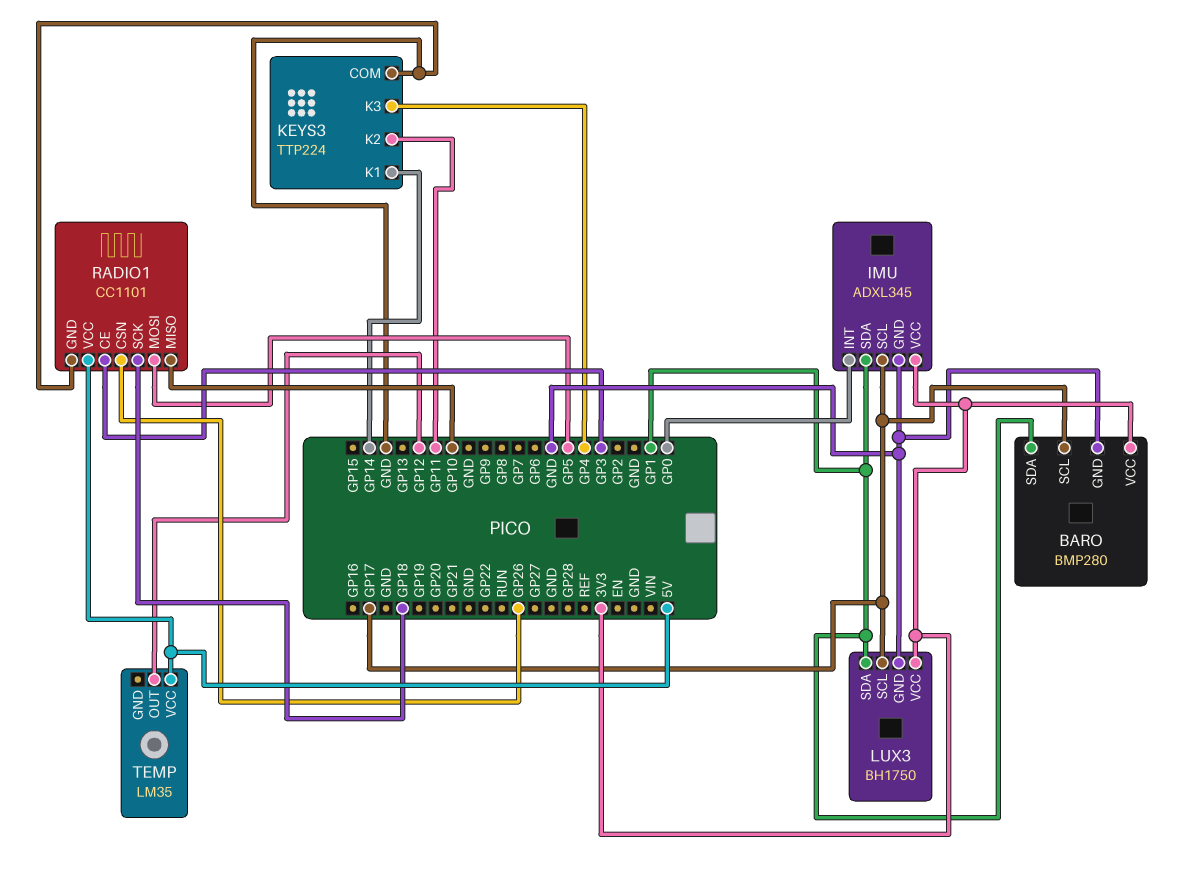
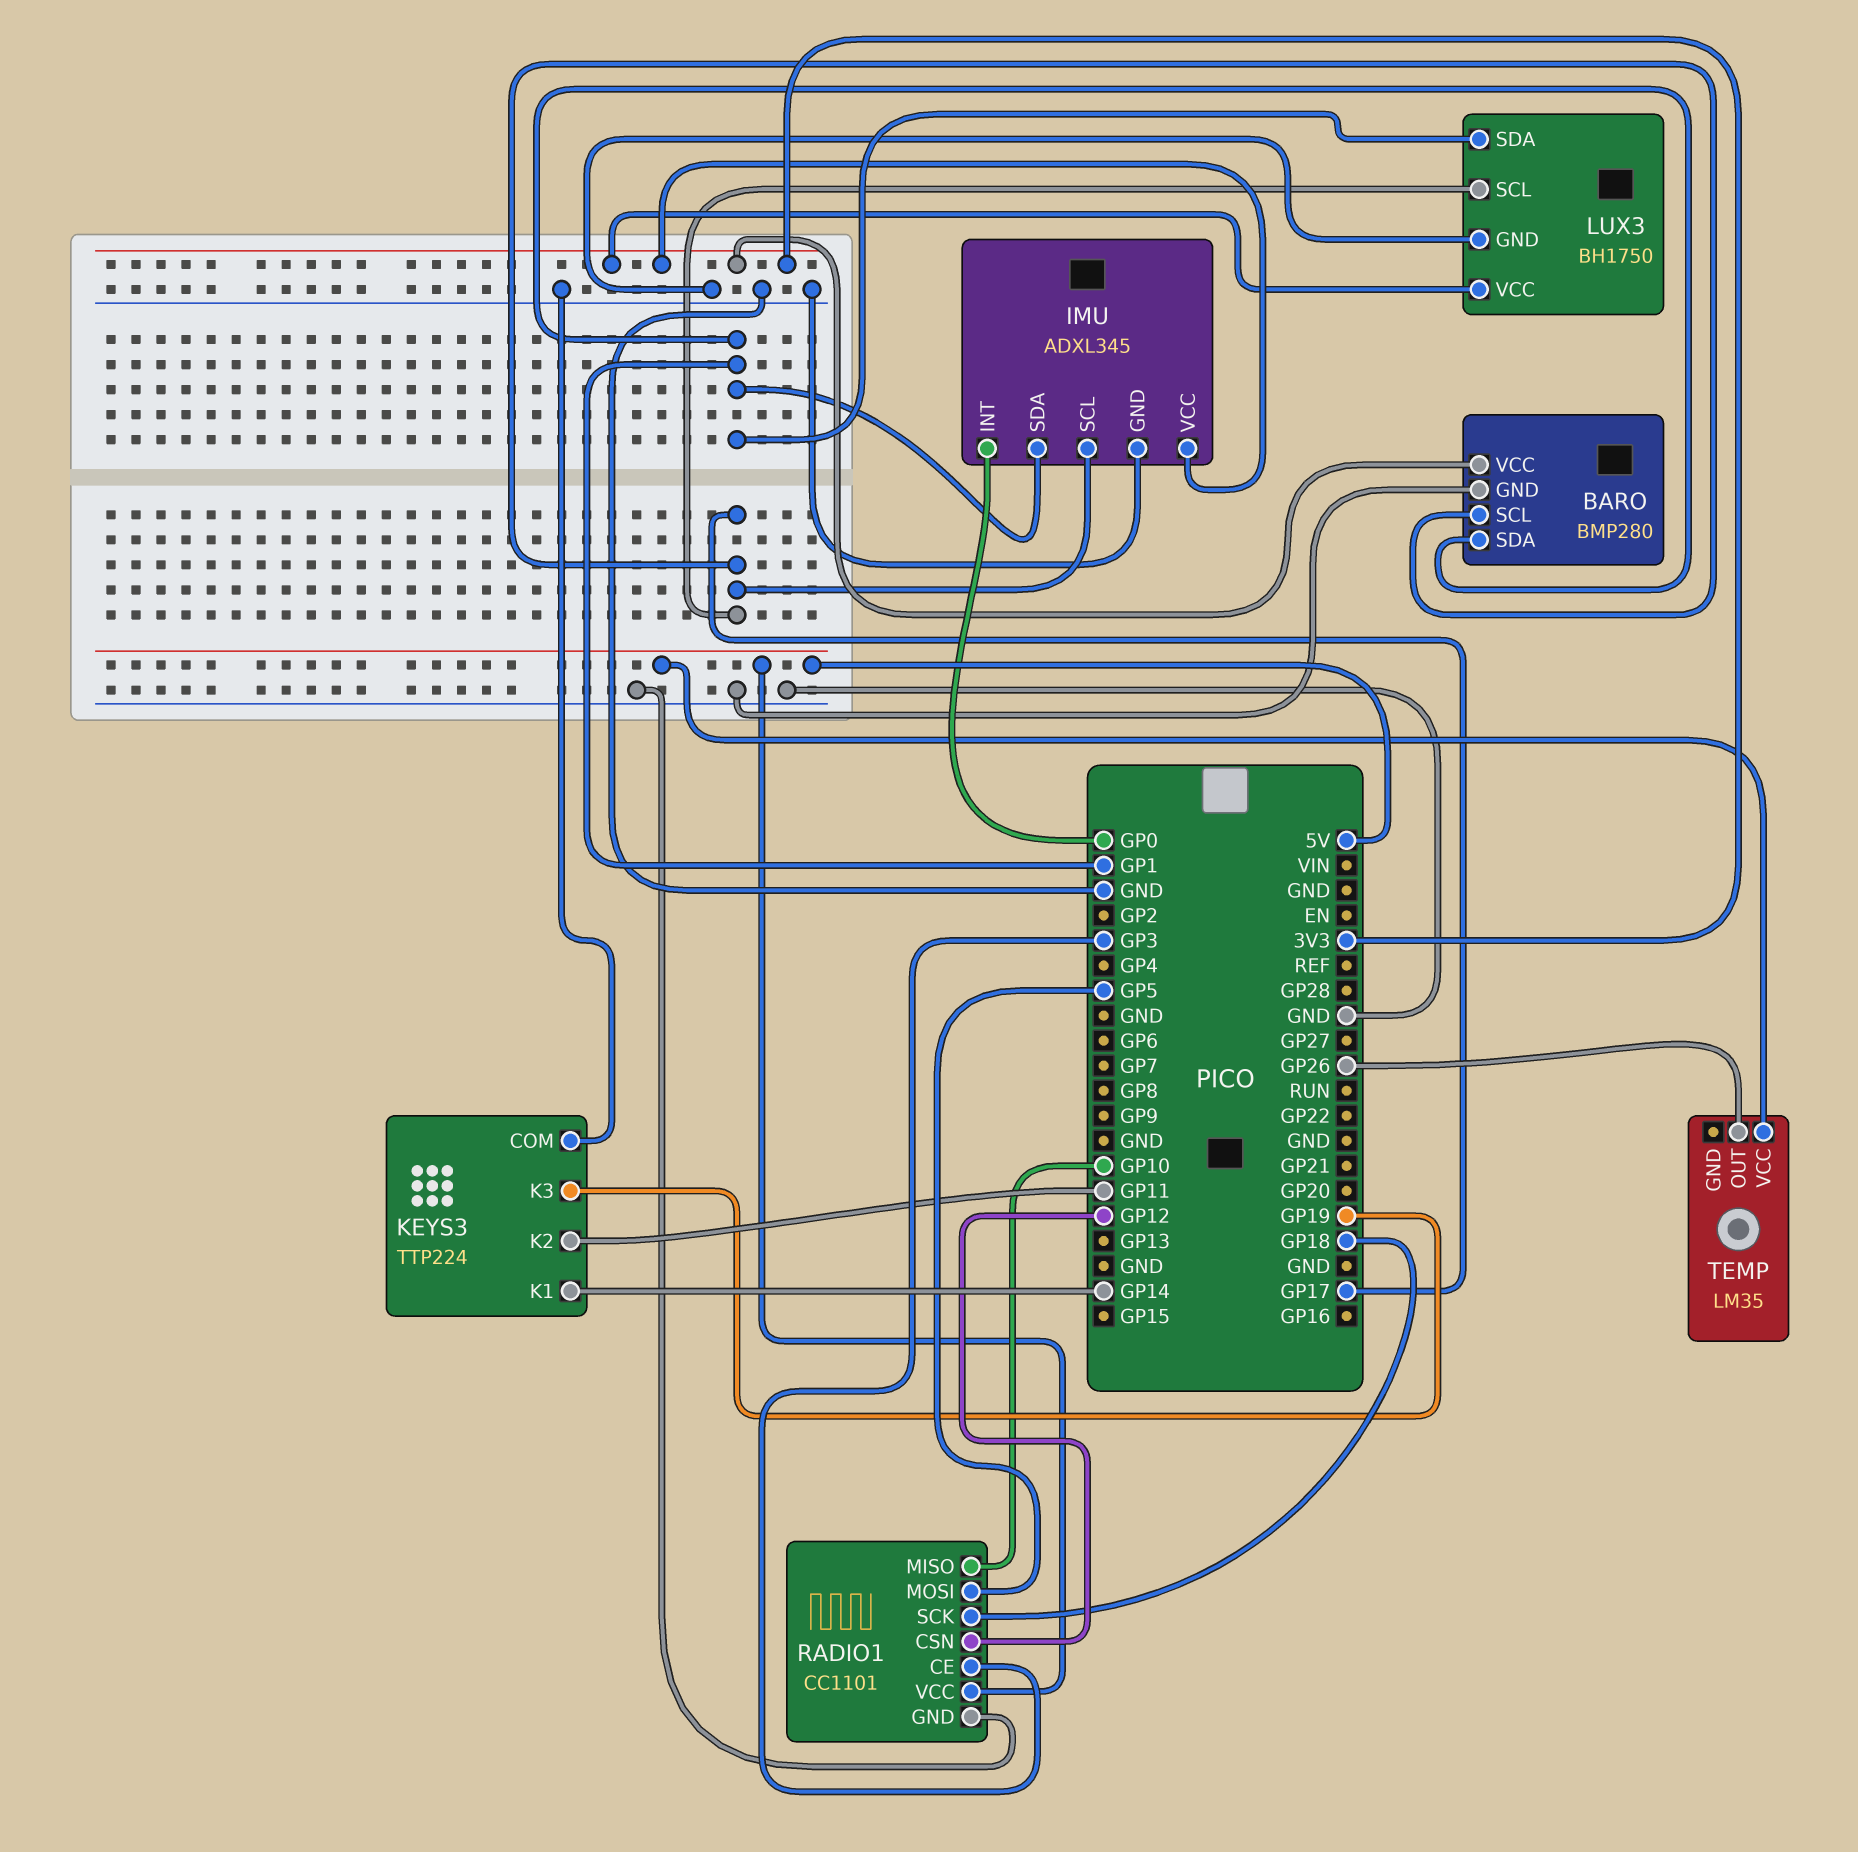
KEYS3 pin K3: GP4 -> GP19
RADIO1 pin CSN: GP26 -> GP12
TEMP pin OUT: GP12 -> GP26

